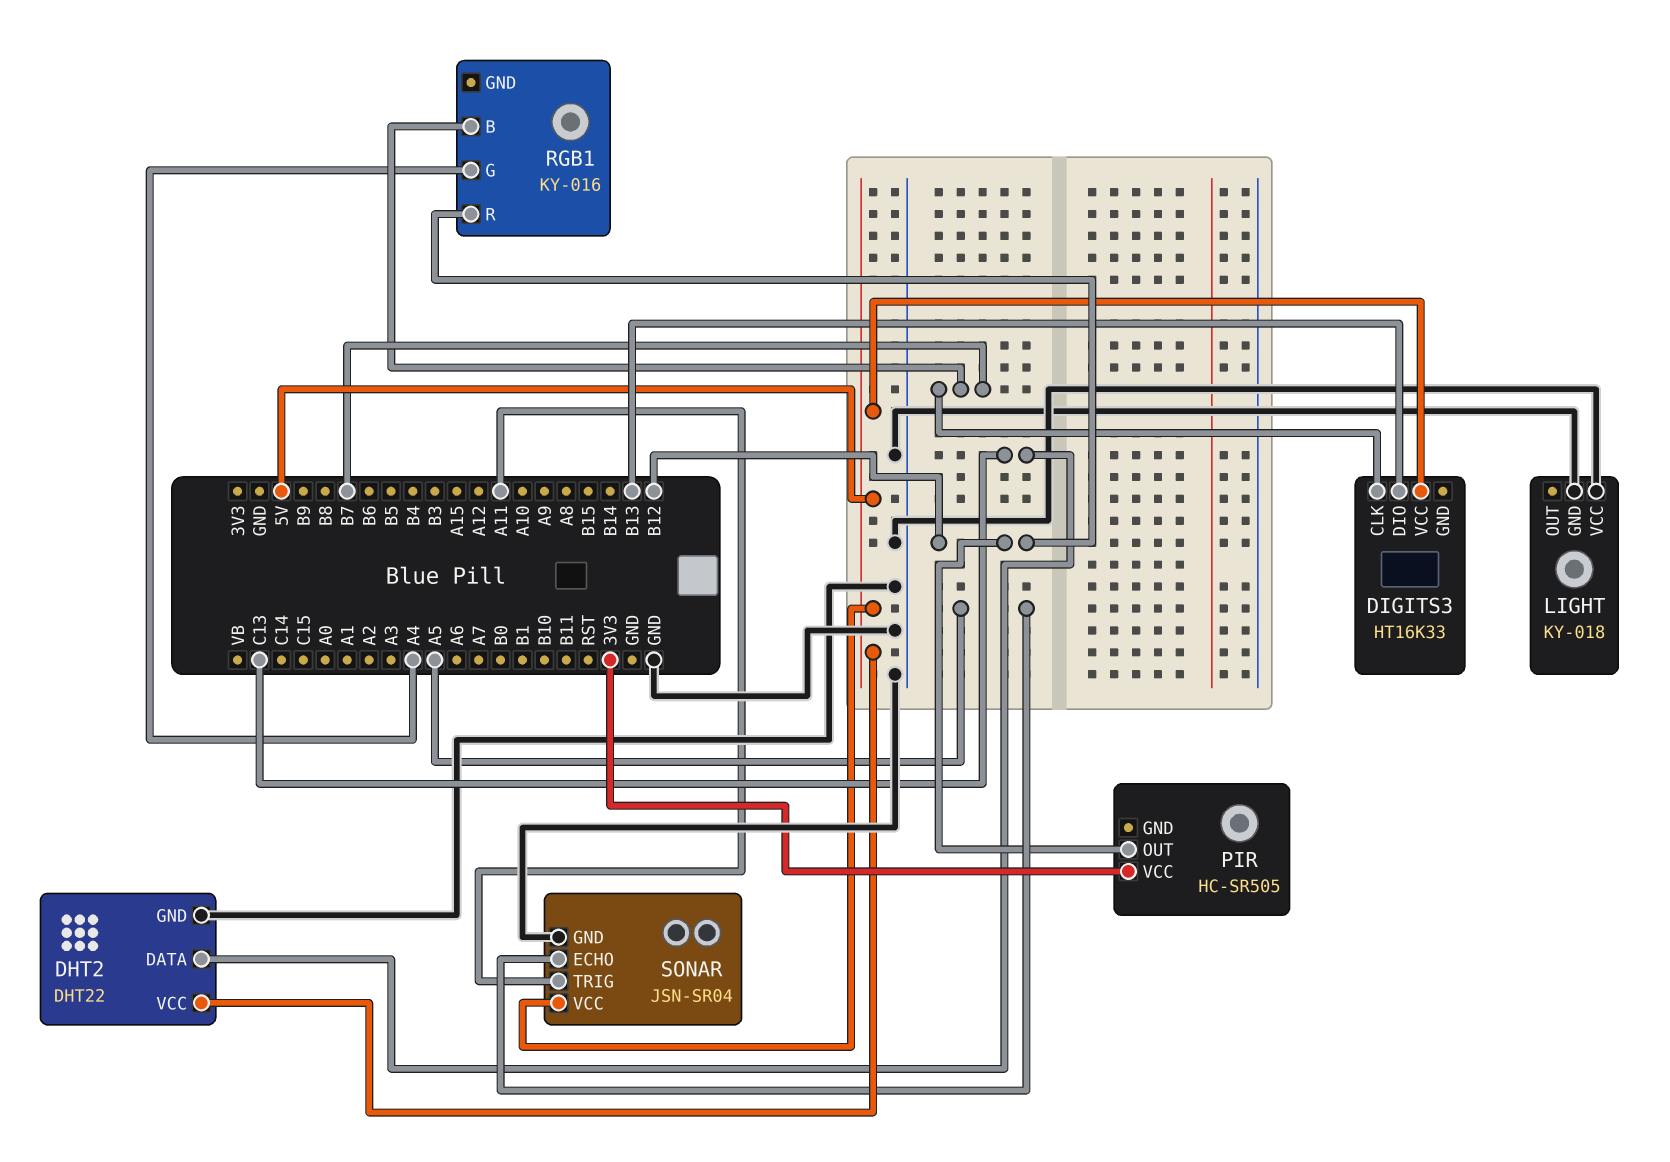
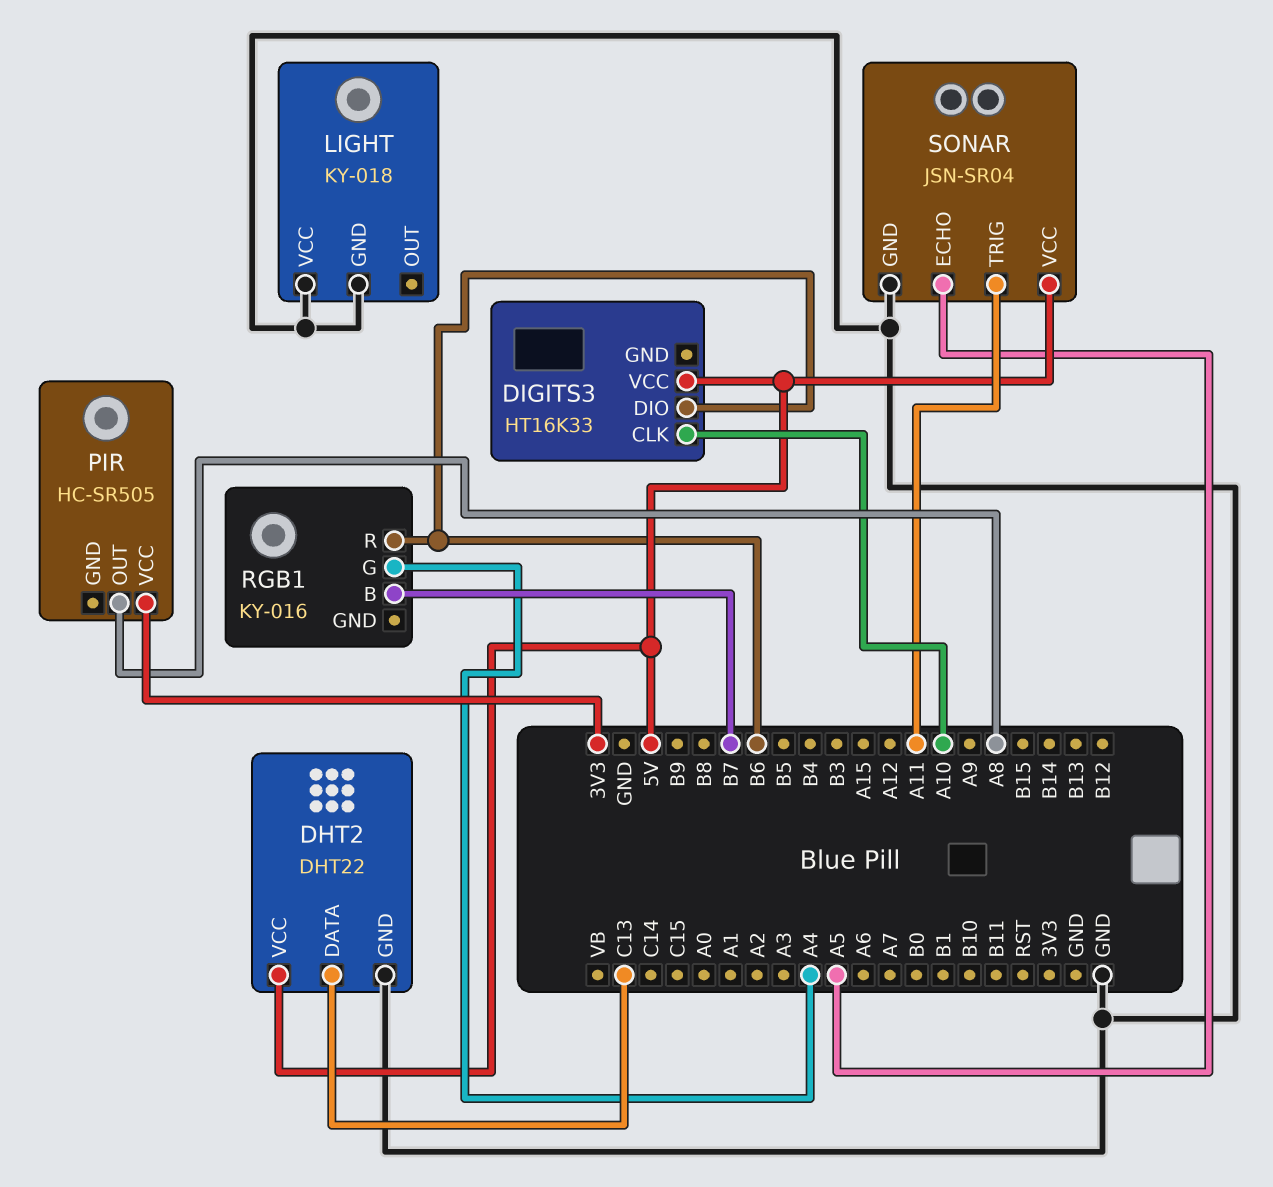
DIGITS3 pin CLK: B7 -> A10
DIGITS3 pin DIO: B13 -> B6
PIR pin OUT: B12 -> A8
RGB1 pin R: B12 -> B6

